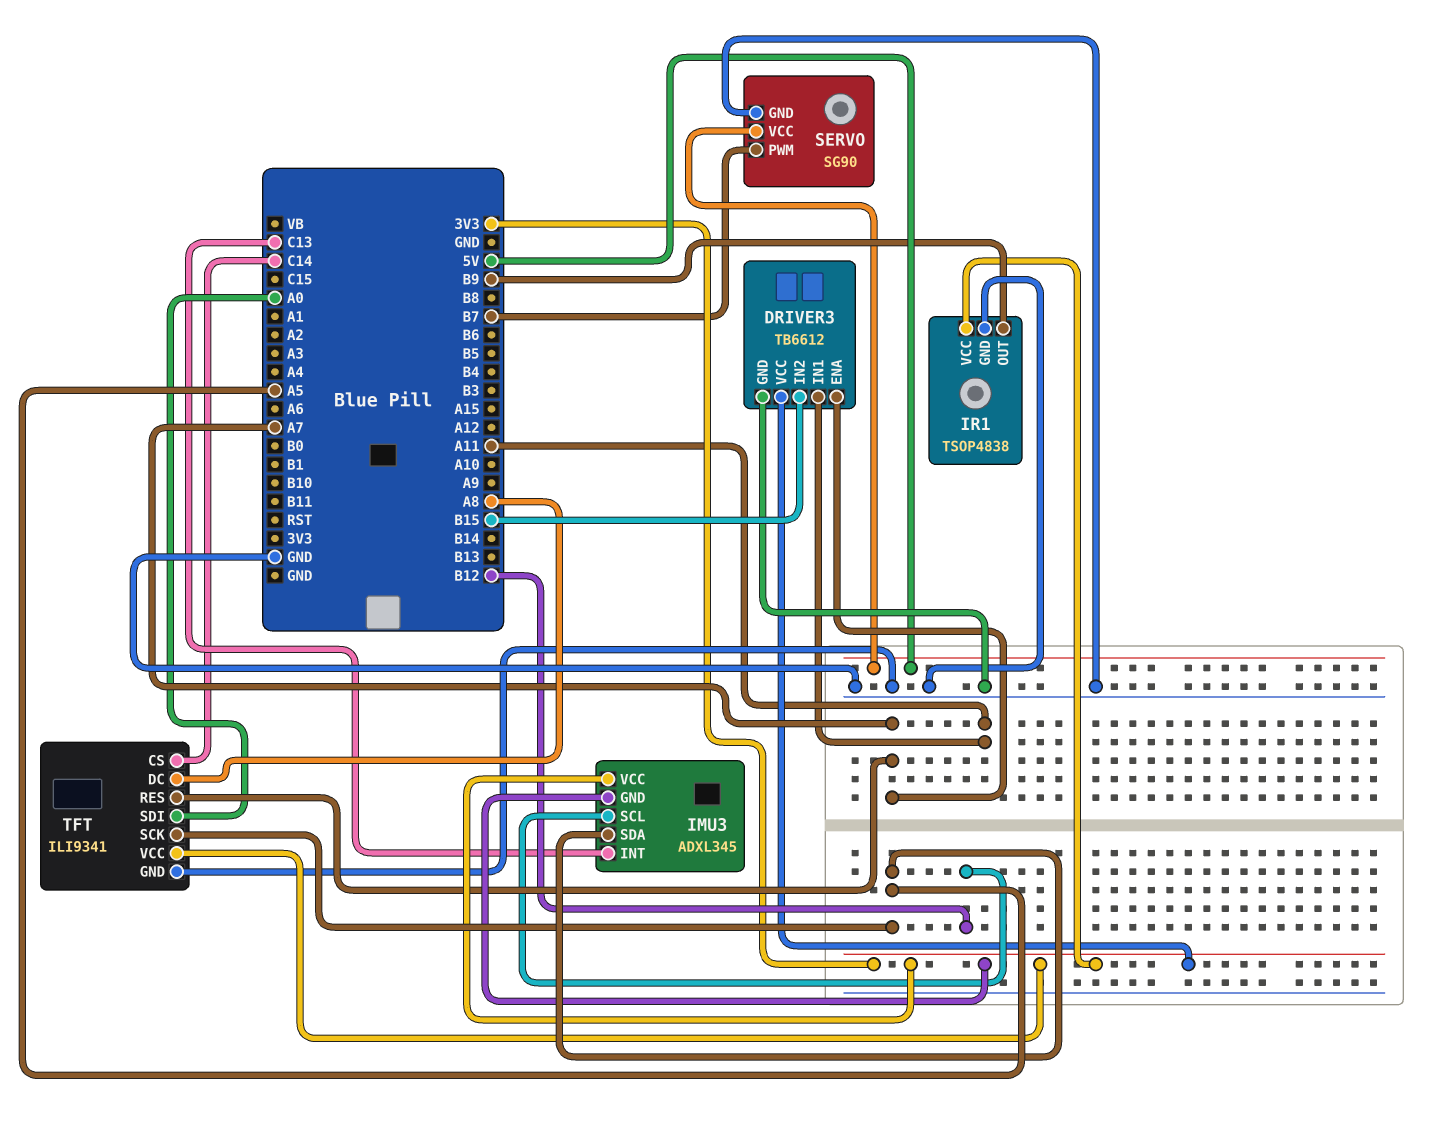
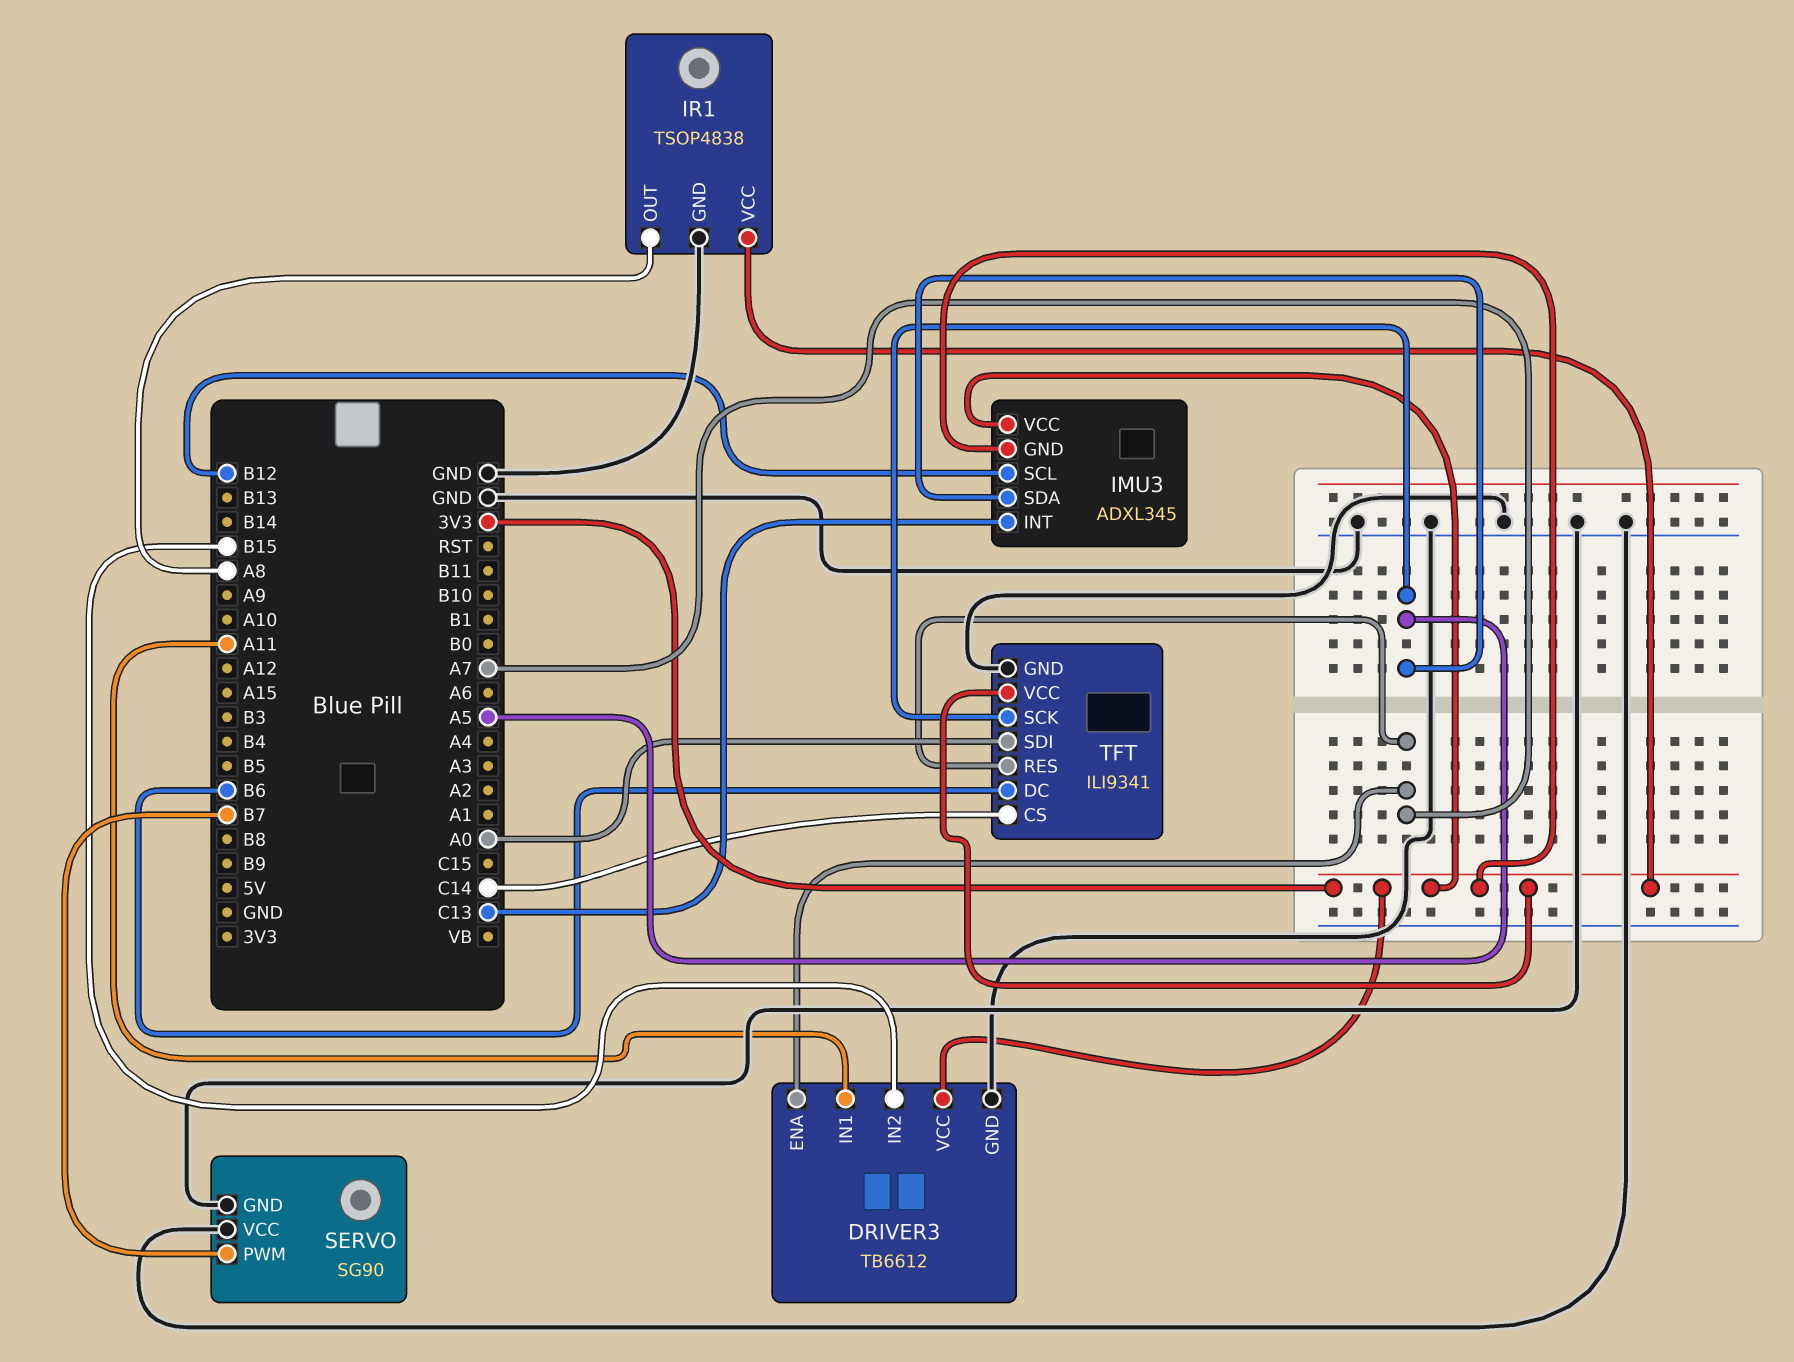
IR1 pin OUT: B9 -> A8
SERVO pin VCC: 5V -> GND
TFT pin DC: A8 -> B6

